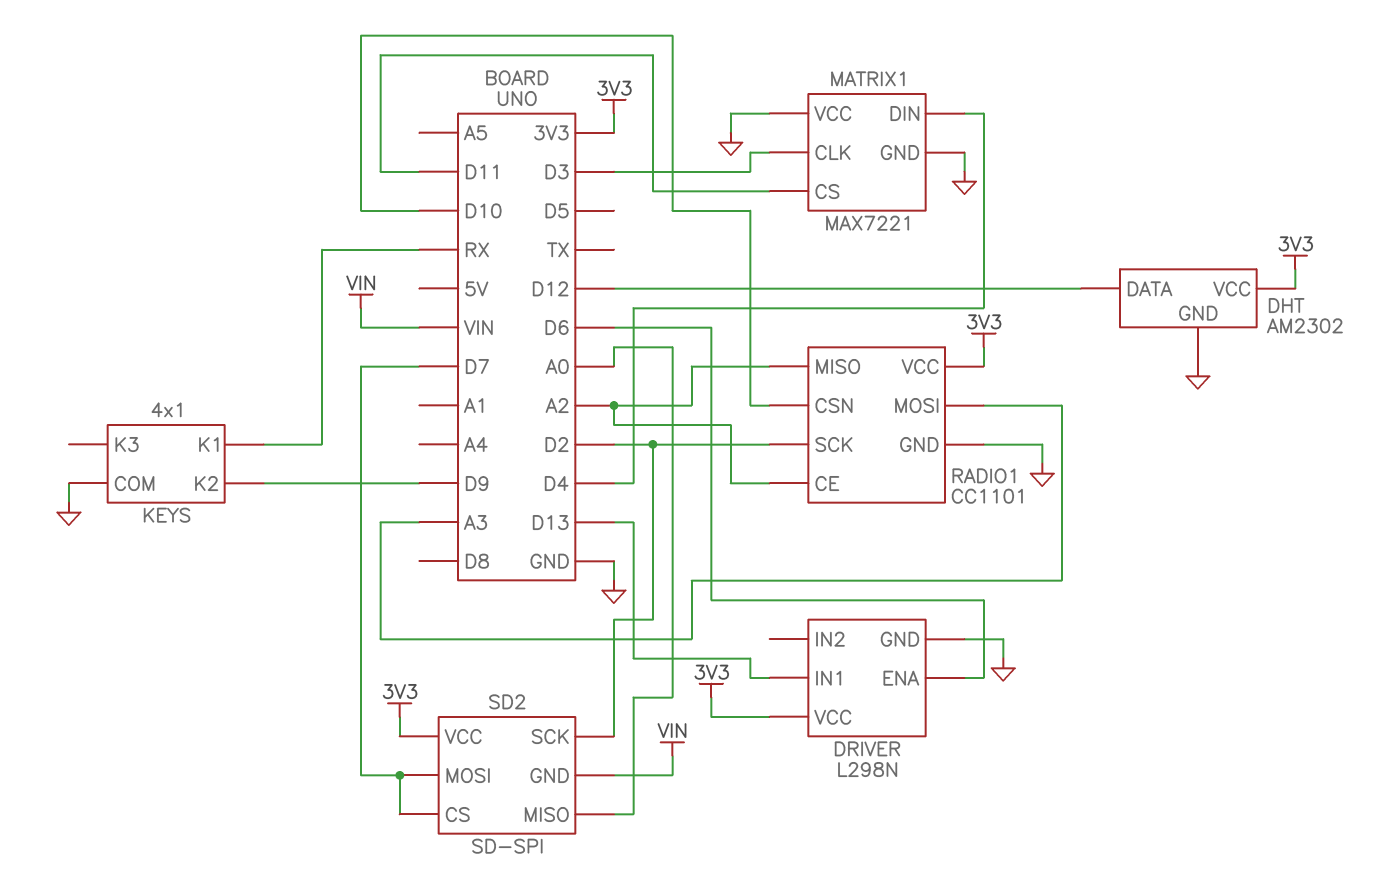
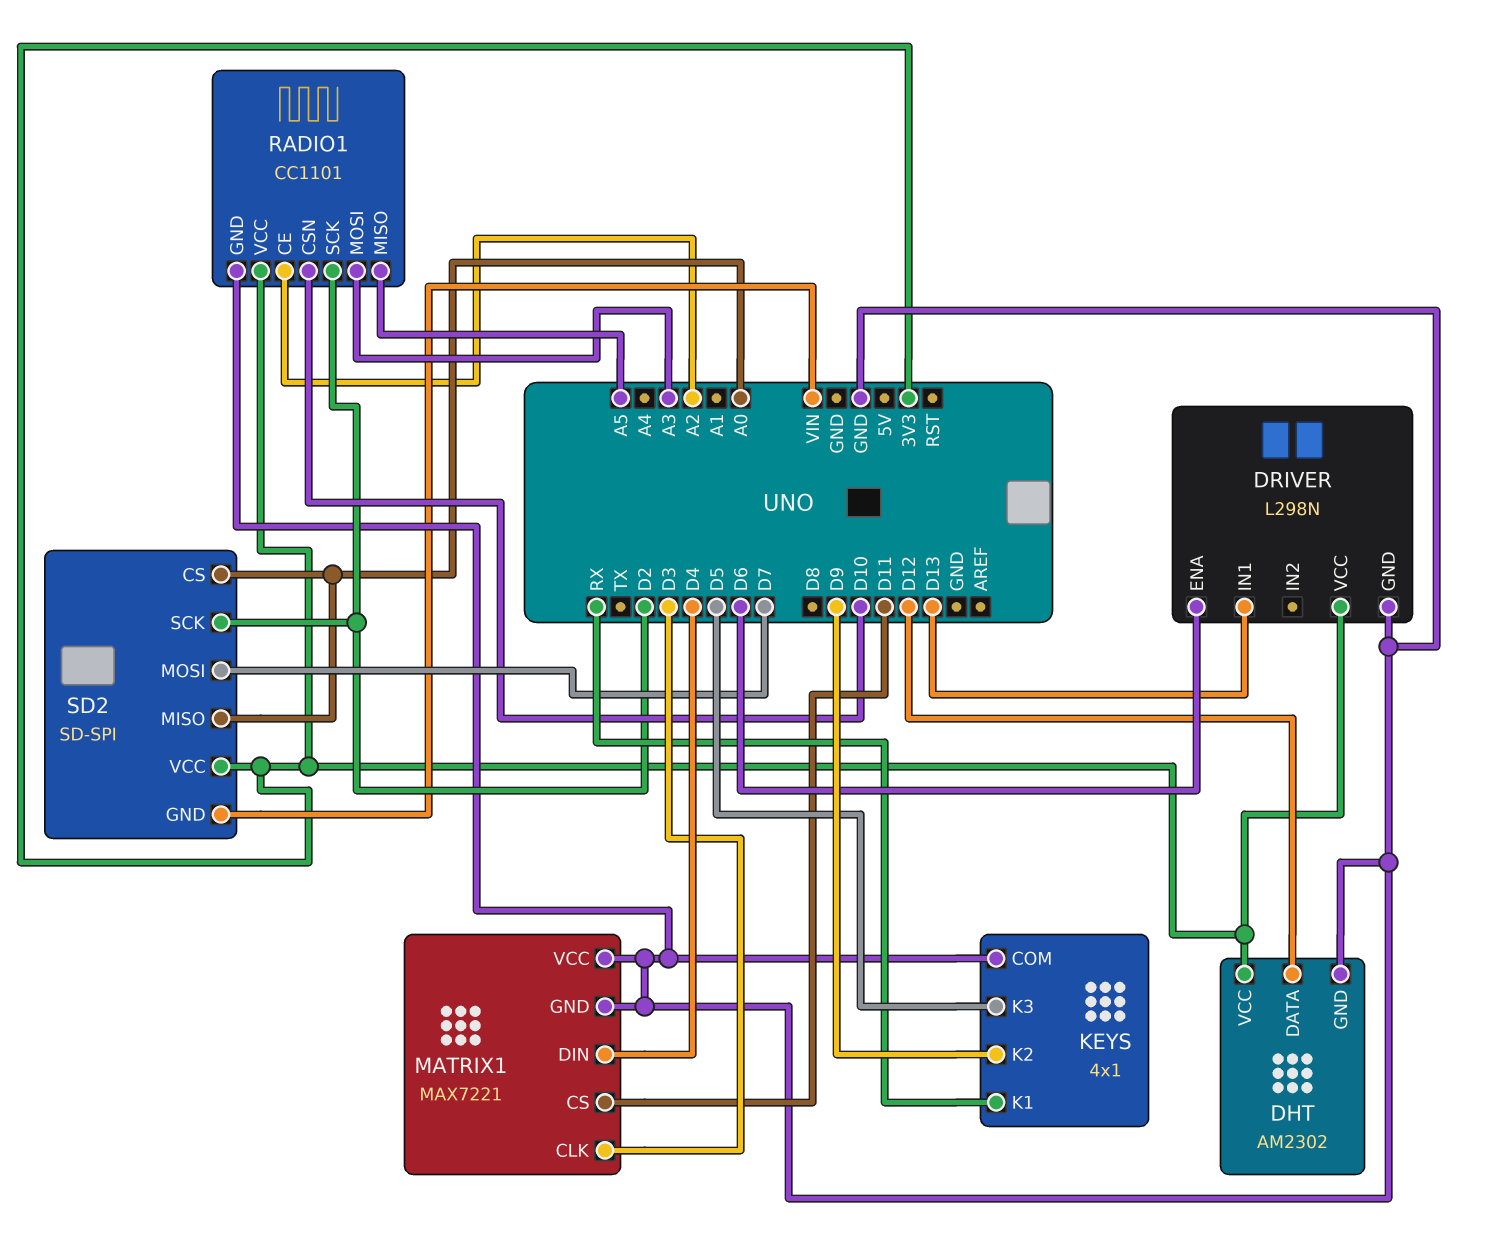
KEYS pin K3: none -> D5
RADIO1 pin MISO: A2 -> A5
SD2 pin CS: D7 -> A0

